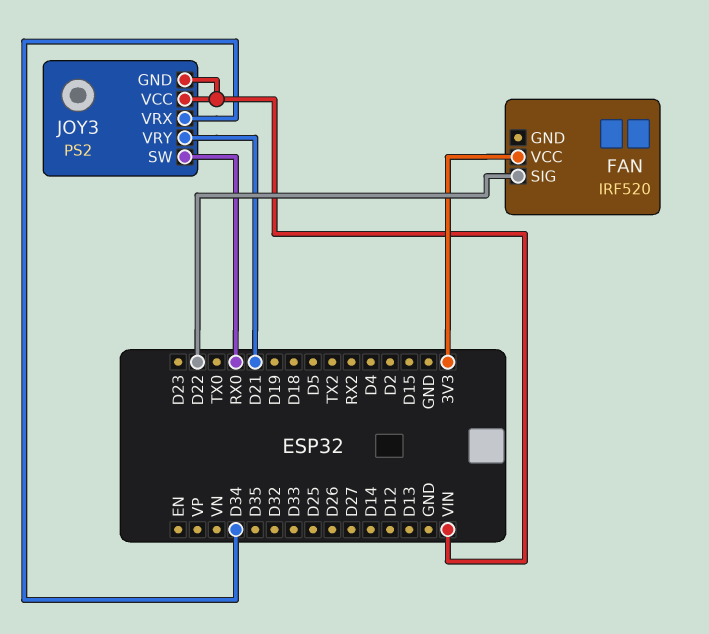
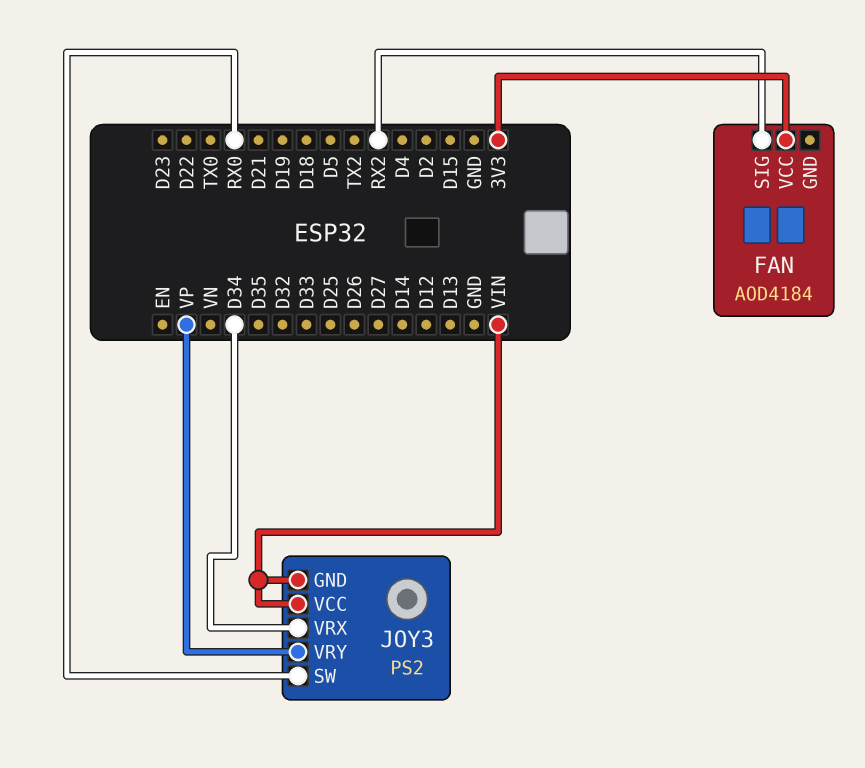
FAN: IRF520 -> AOD4184
FAN pin SIG: D22 -> RX2
JOY3 pin VRY: D21 -> VP

